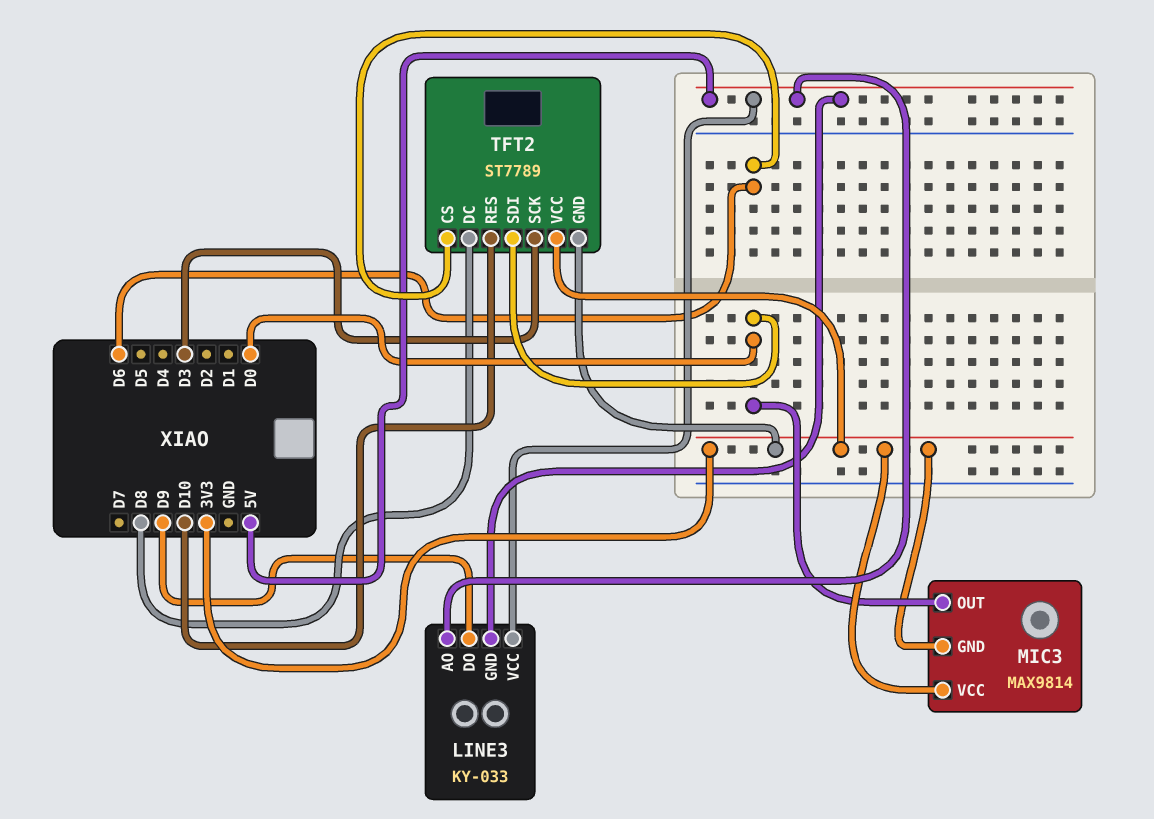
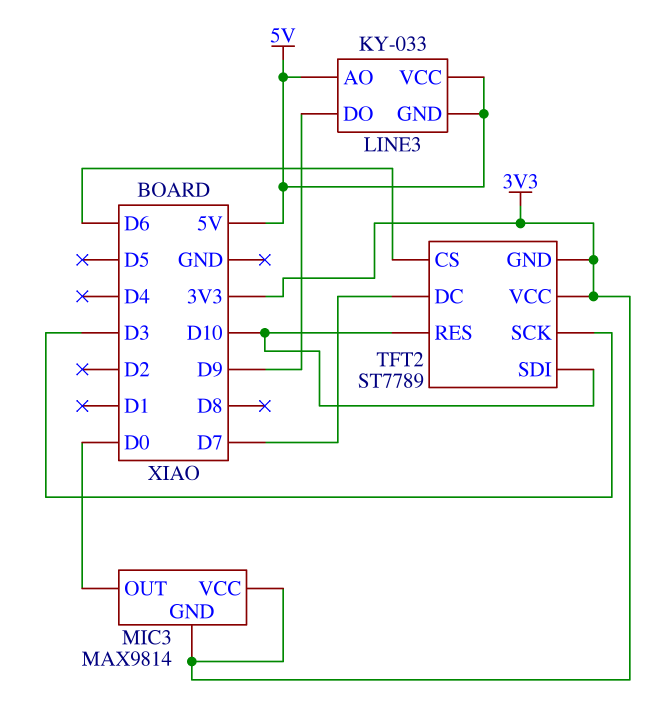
TFT2 pin DC: D8 -> D7
TFT2 pin SDI: D0 -> D10

